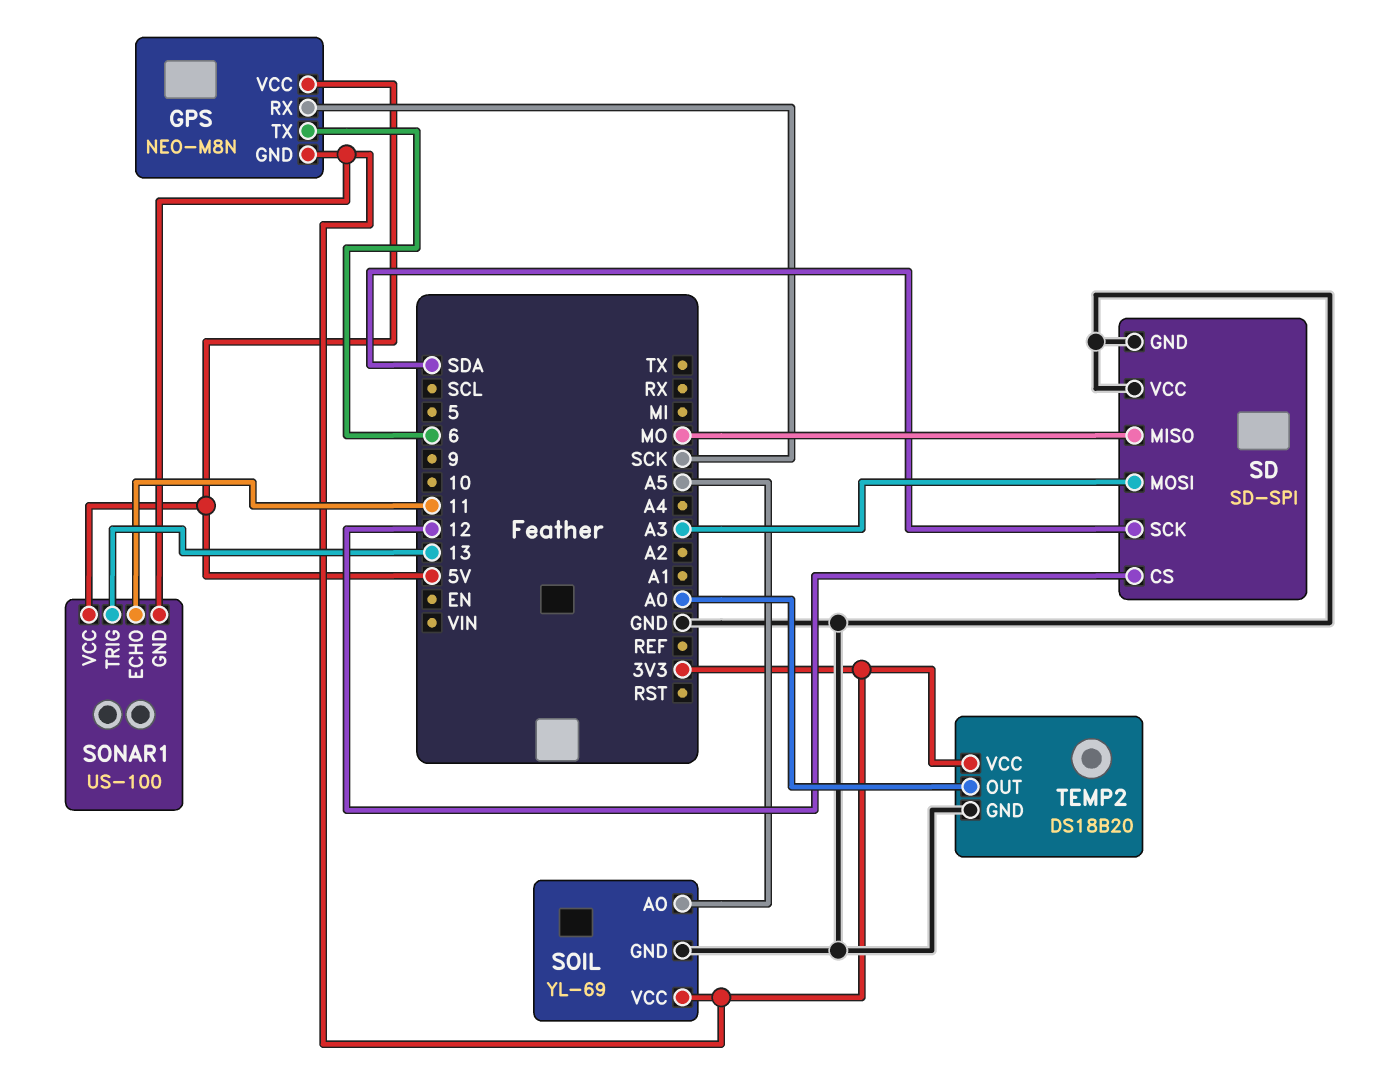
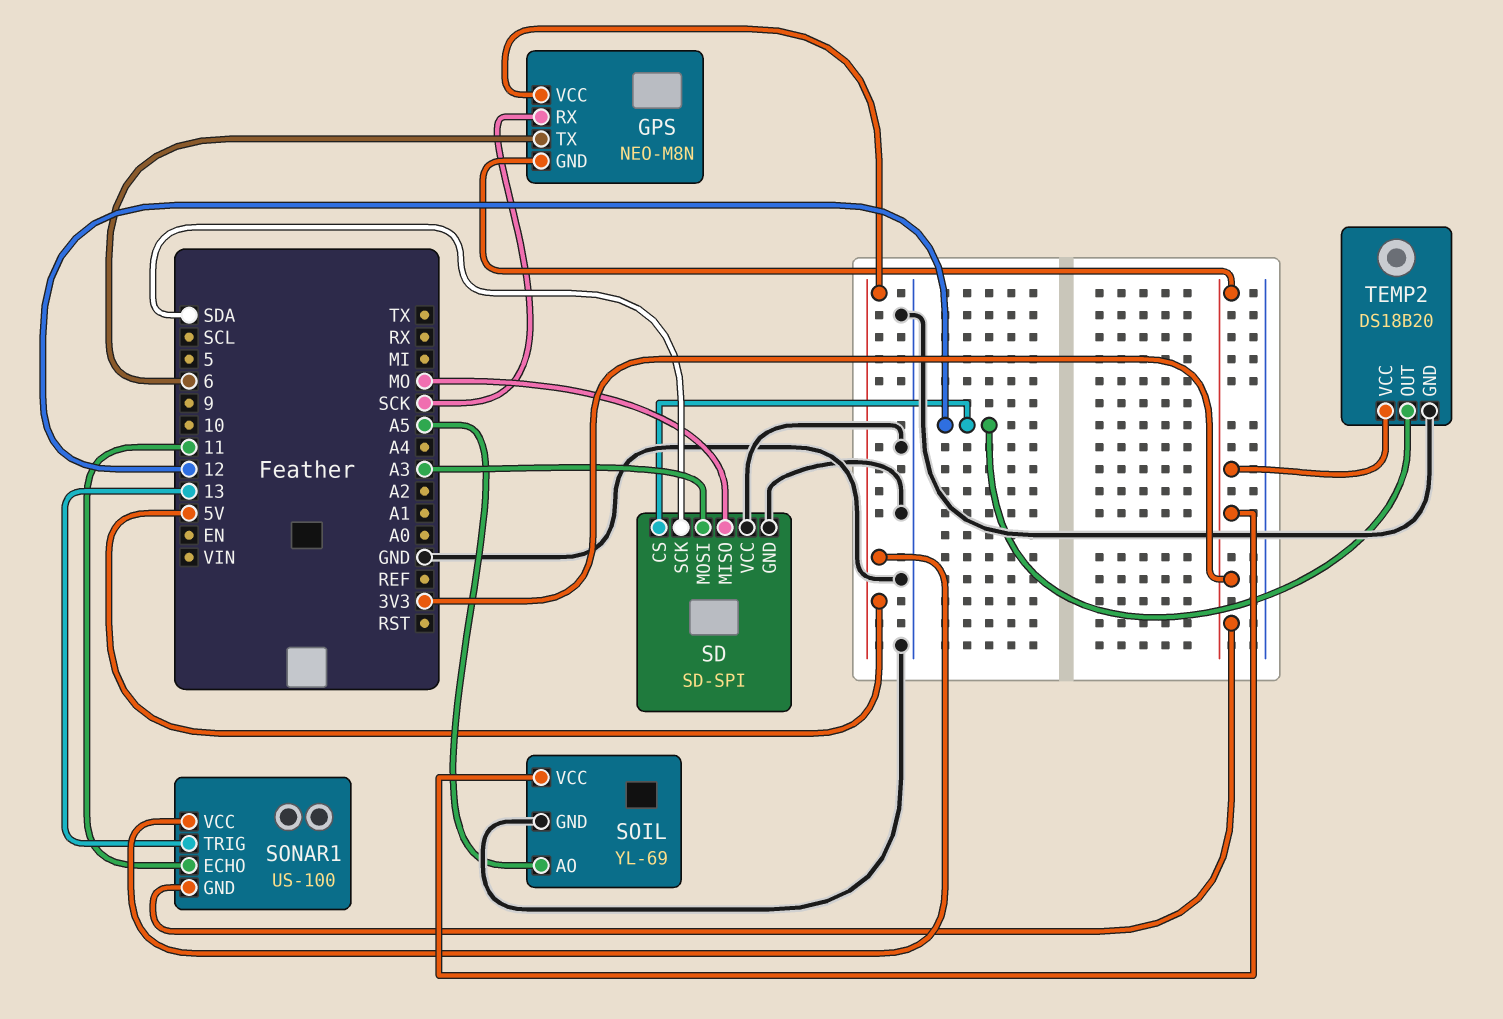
TEMP2 pin OUT: A0 -> 12

